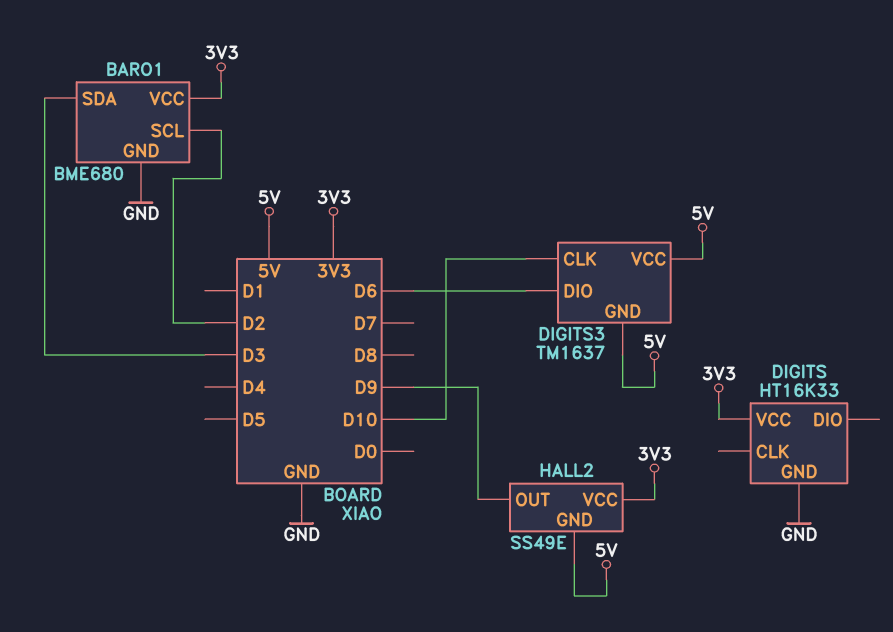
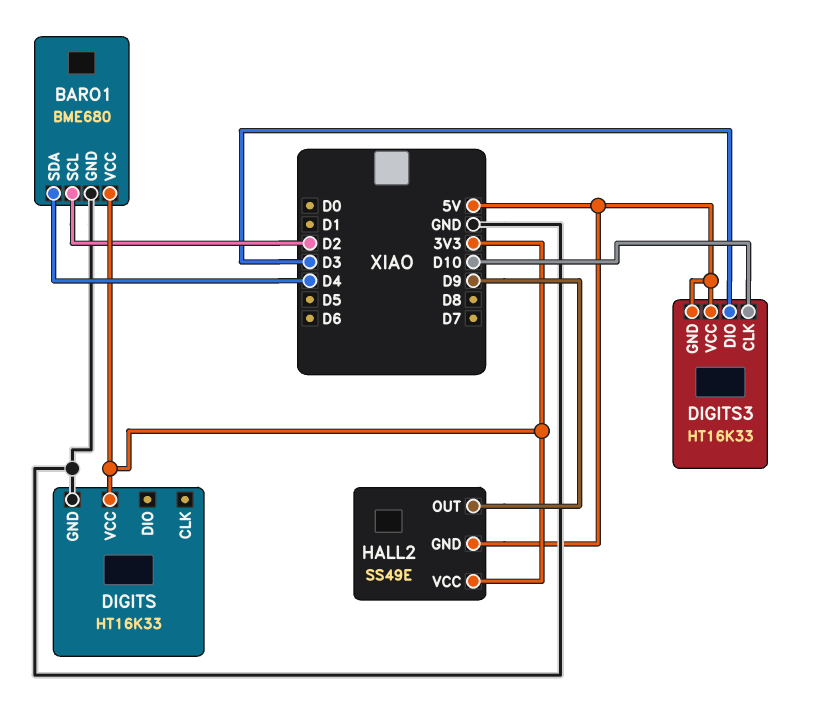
BARO1 pin SDA: D3 -> D4
DIGITS3: TM1637 -> HT16K33
DIGITS3 pin DIO: D6 -> D3

